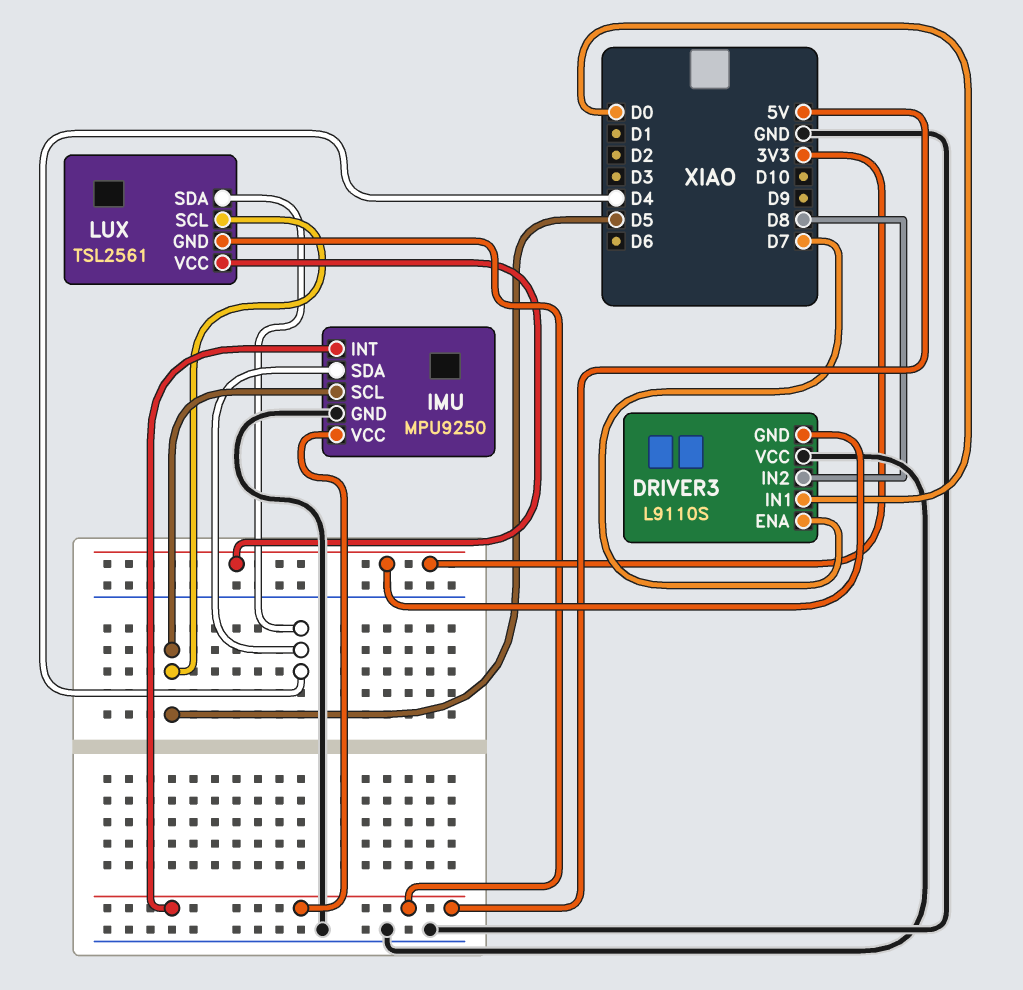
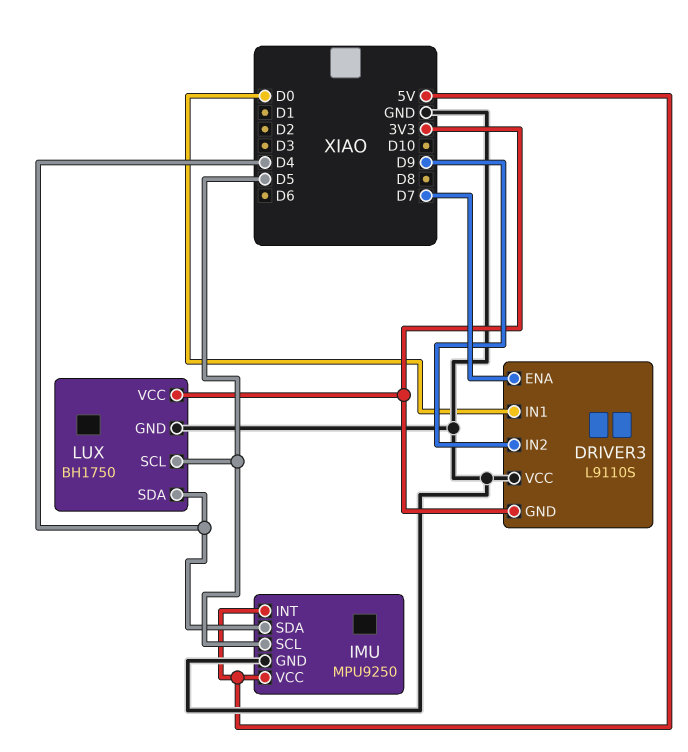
DRIVER3 pin IN2: D8 -> D9
LUX: TSL2561 -> BH1750
LUX pin GND: 5V -> GND

